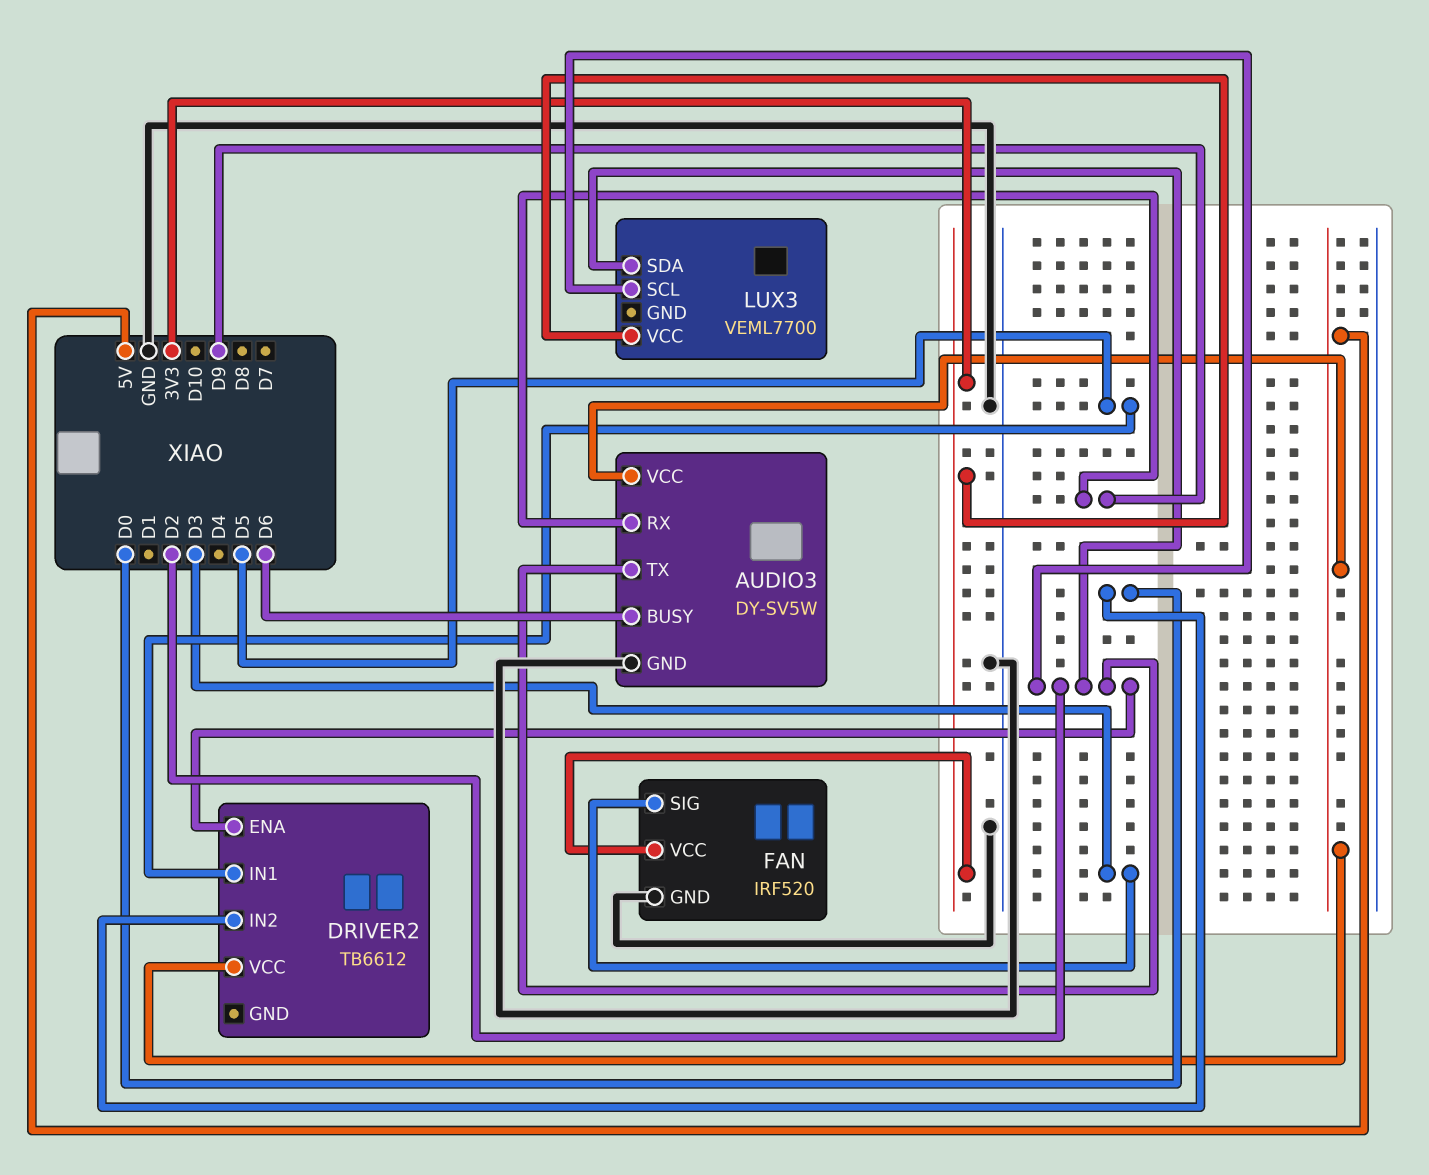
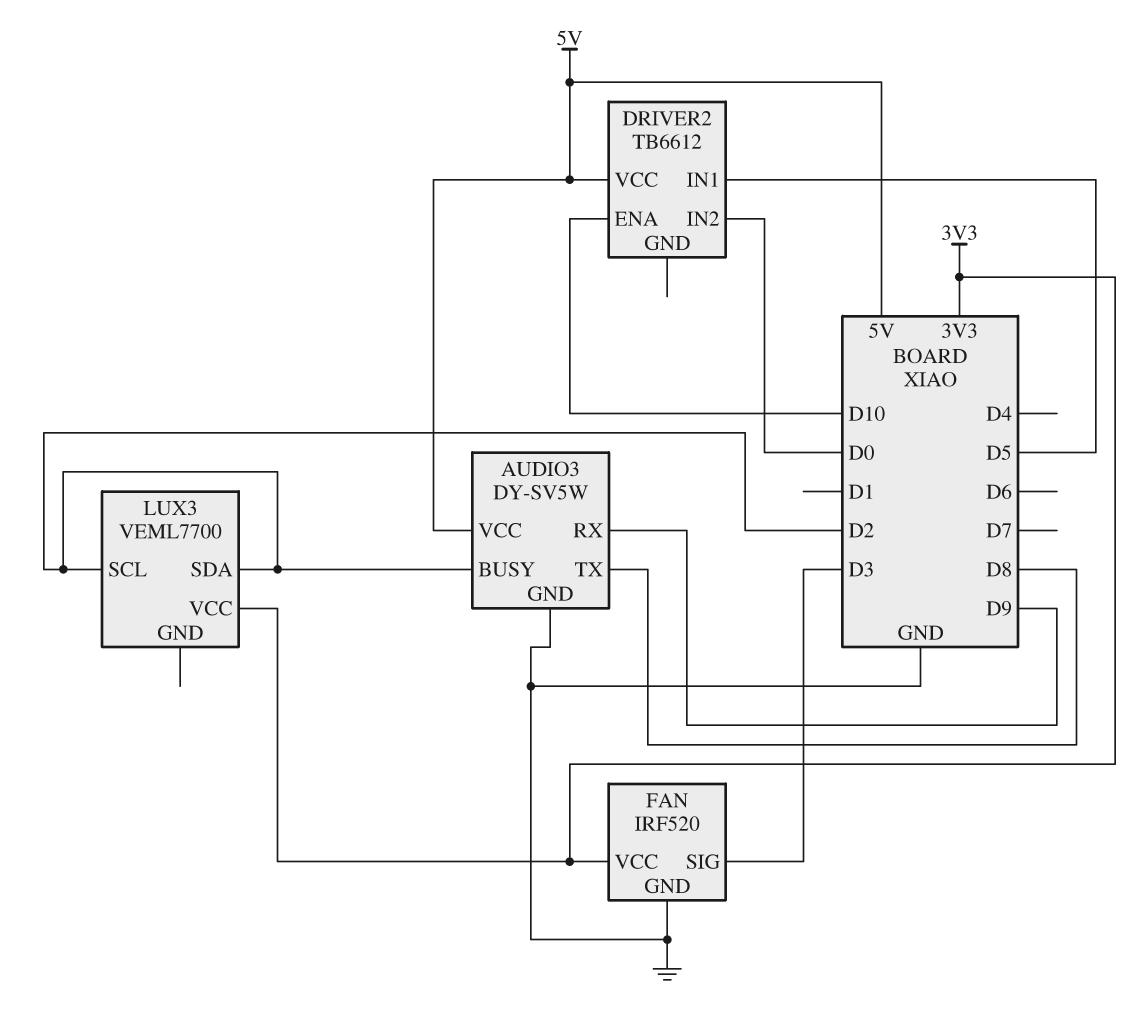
AUDIO3 pin BUSY: D6 -> D2
AUDIO3 pin TX: D2 -> D8
DRIVER2 pin ENA: D2 -> D10

